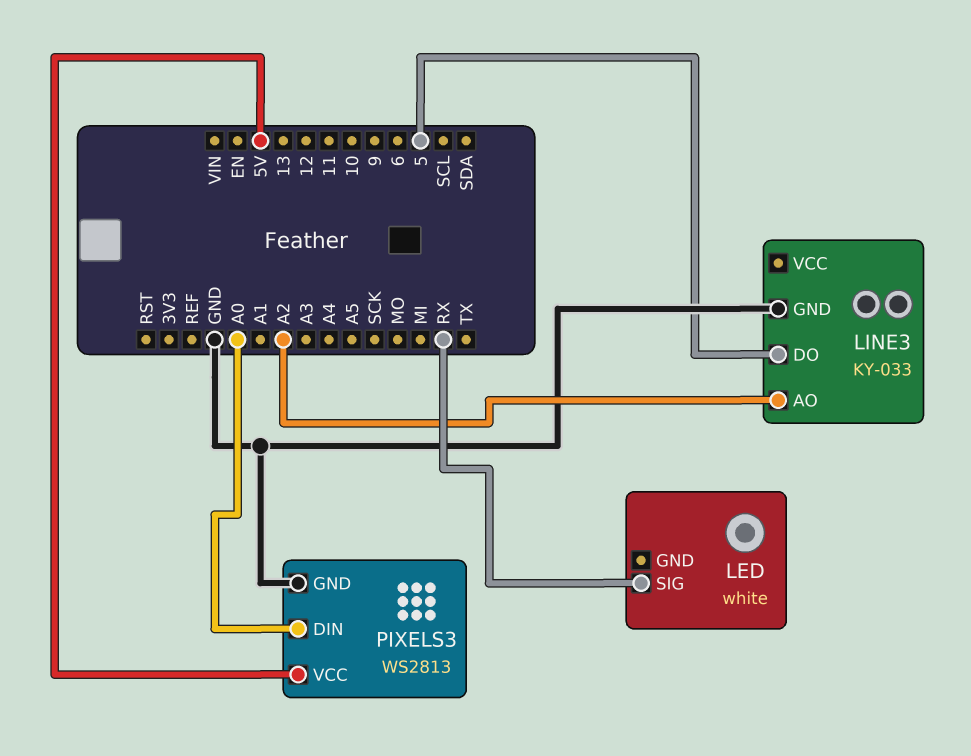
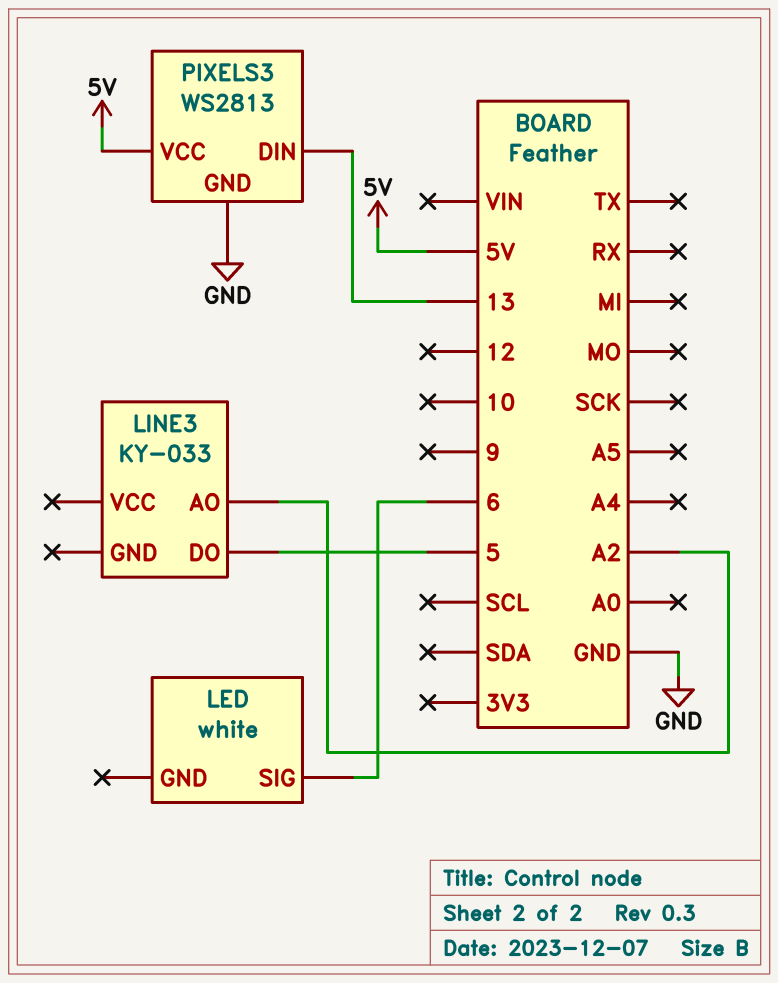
LED pin SIG: RX -> 6
LINE3 pin GND: GND -> none
PIXELS3 pin DIN: A0 -> 13

